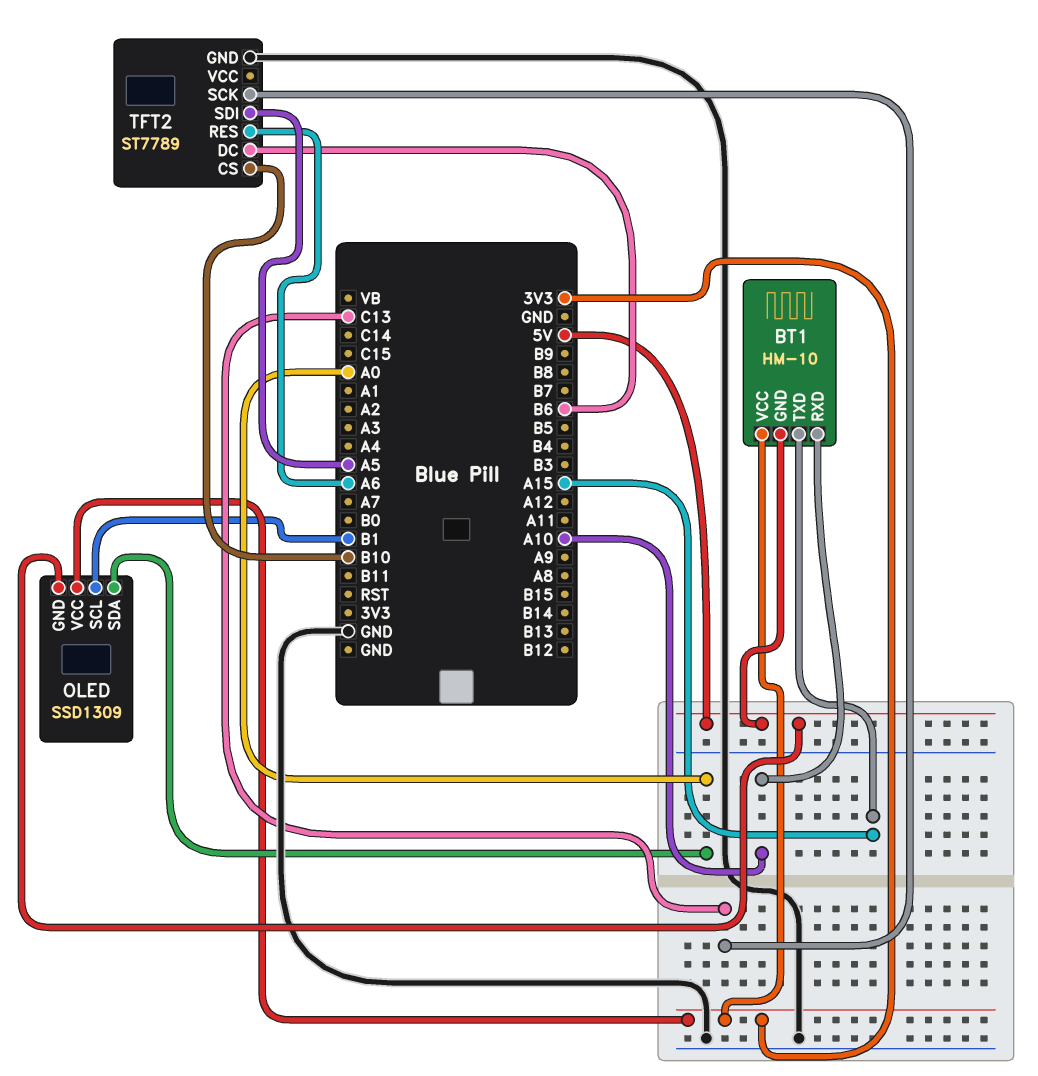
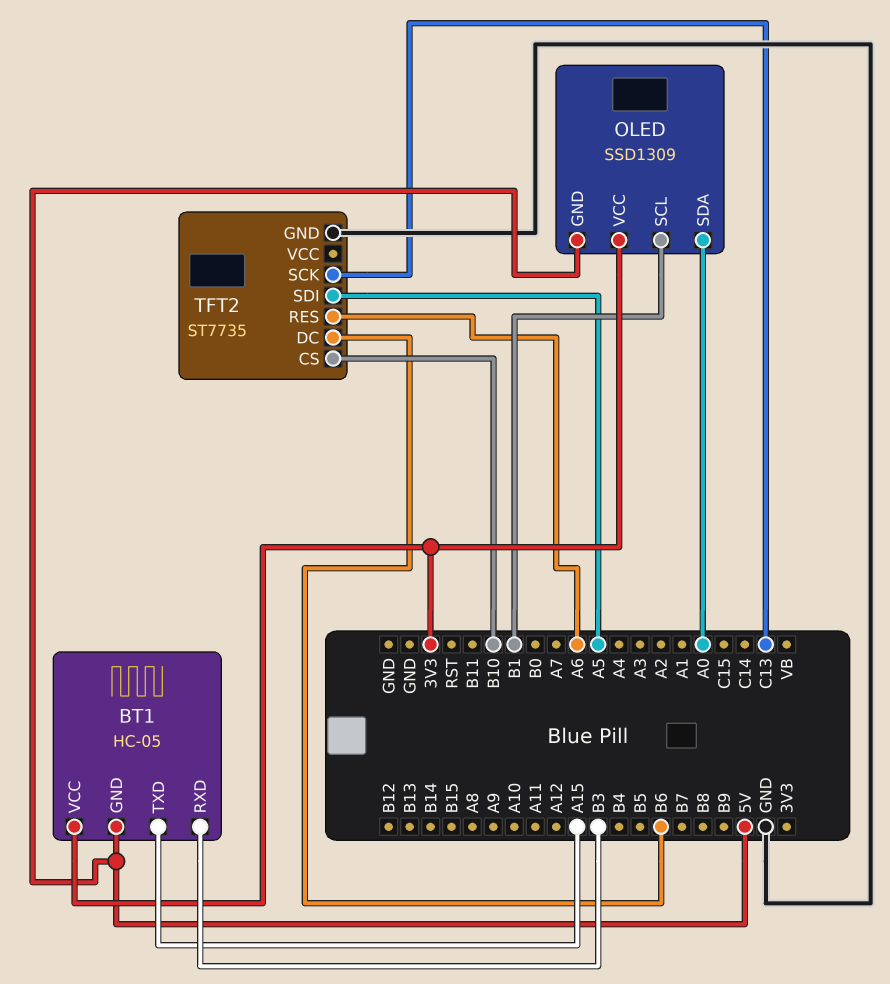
BT1: HM-10 -> HC-05
BT1 pin RXD: A10 -> B3
TFT2: ST7789 -> ST7735

